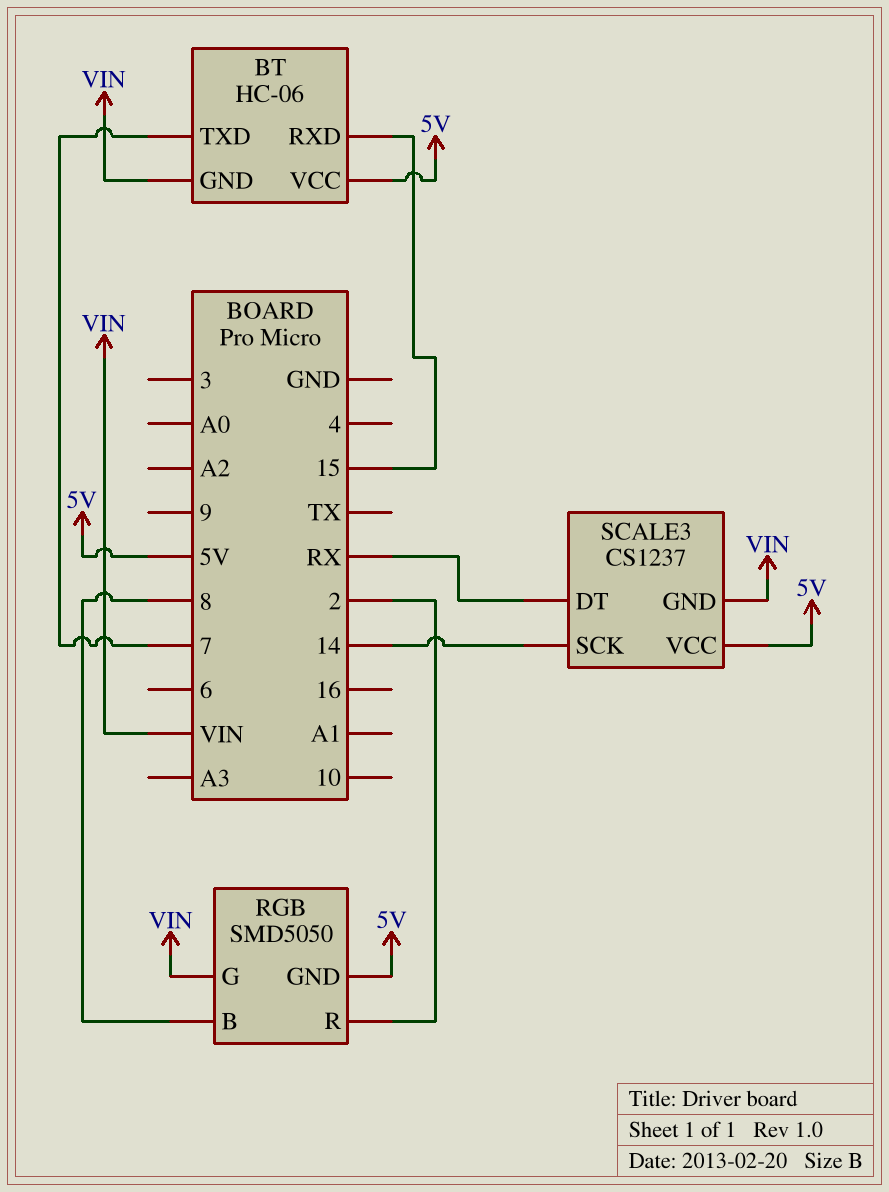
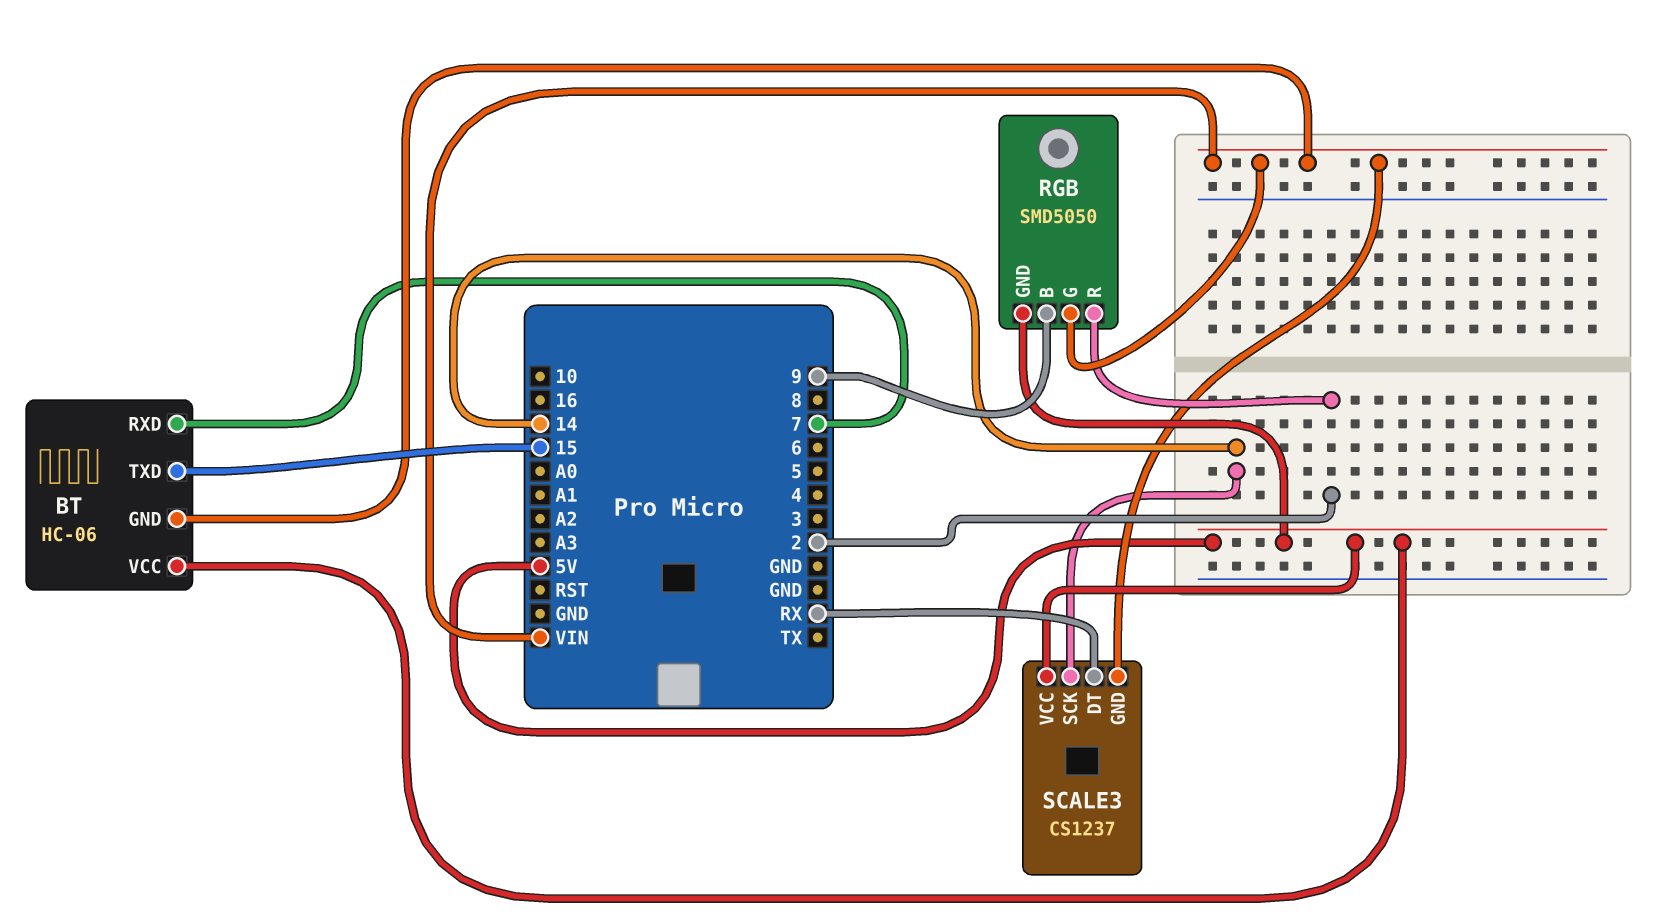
BT pin RXD: 15 -> 7
BT pin TXD: 7 -> 15
RGB pin B: 8 -> 9

